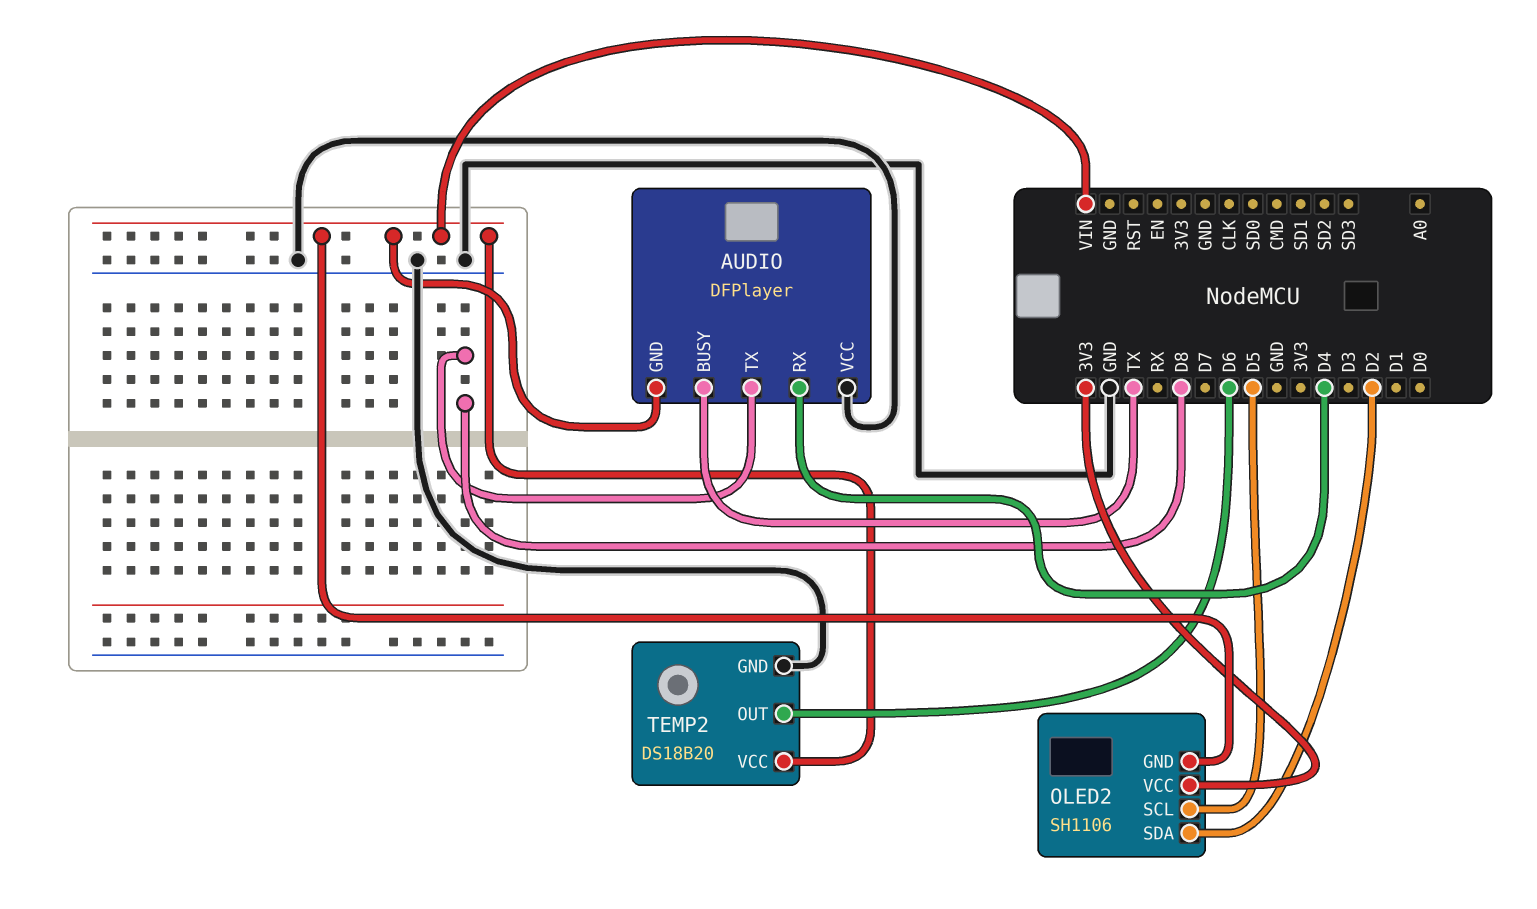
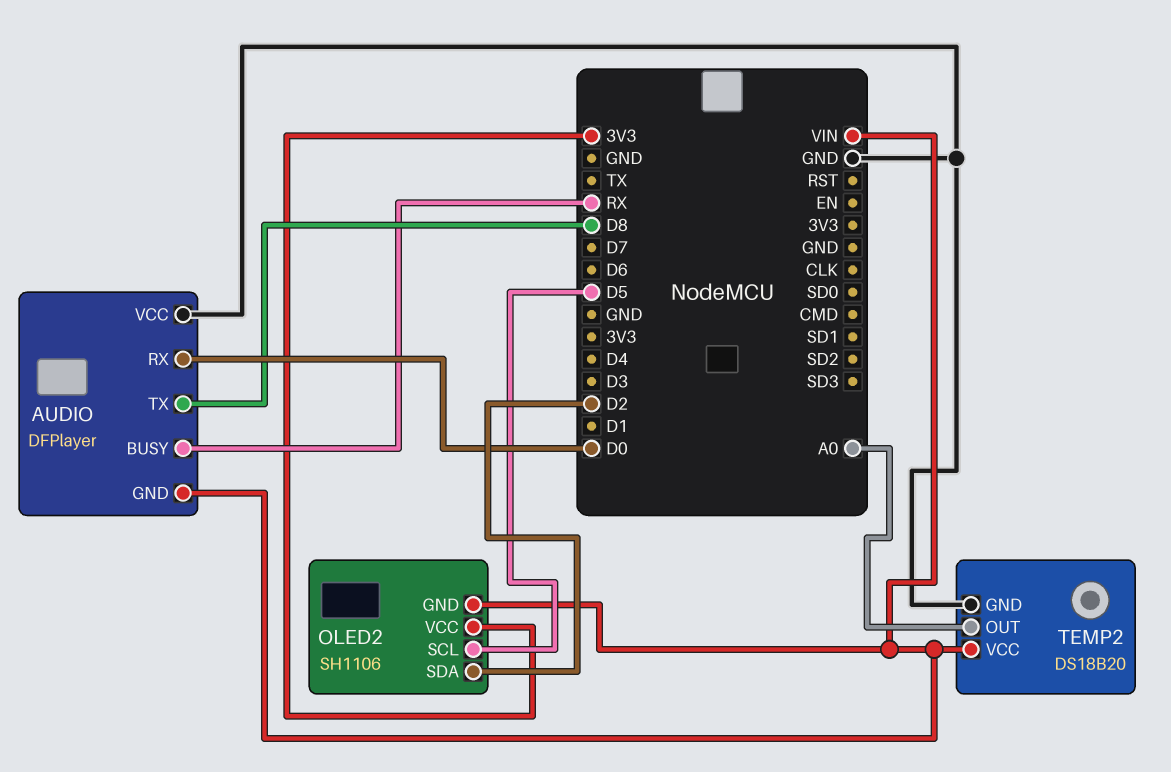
AUDIO pin BUSY: TX -> RX
AUDIO pin RX: D4 -> D0
TEMP2 pin OUT: D6 -> A0

